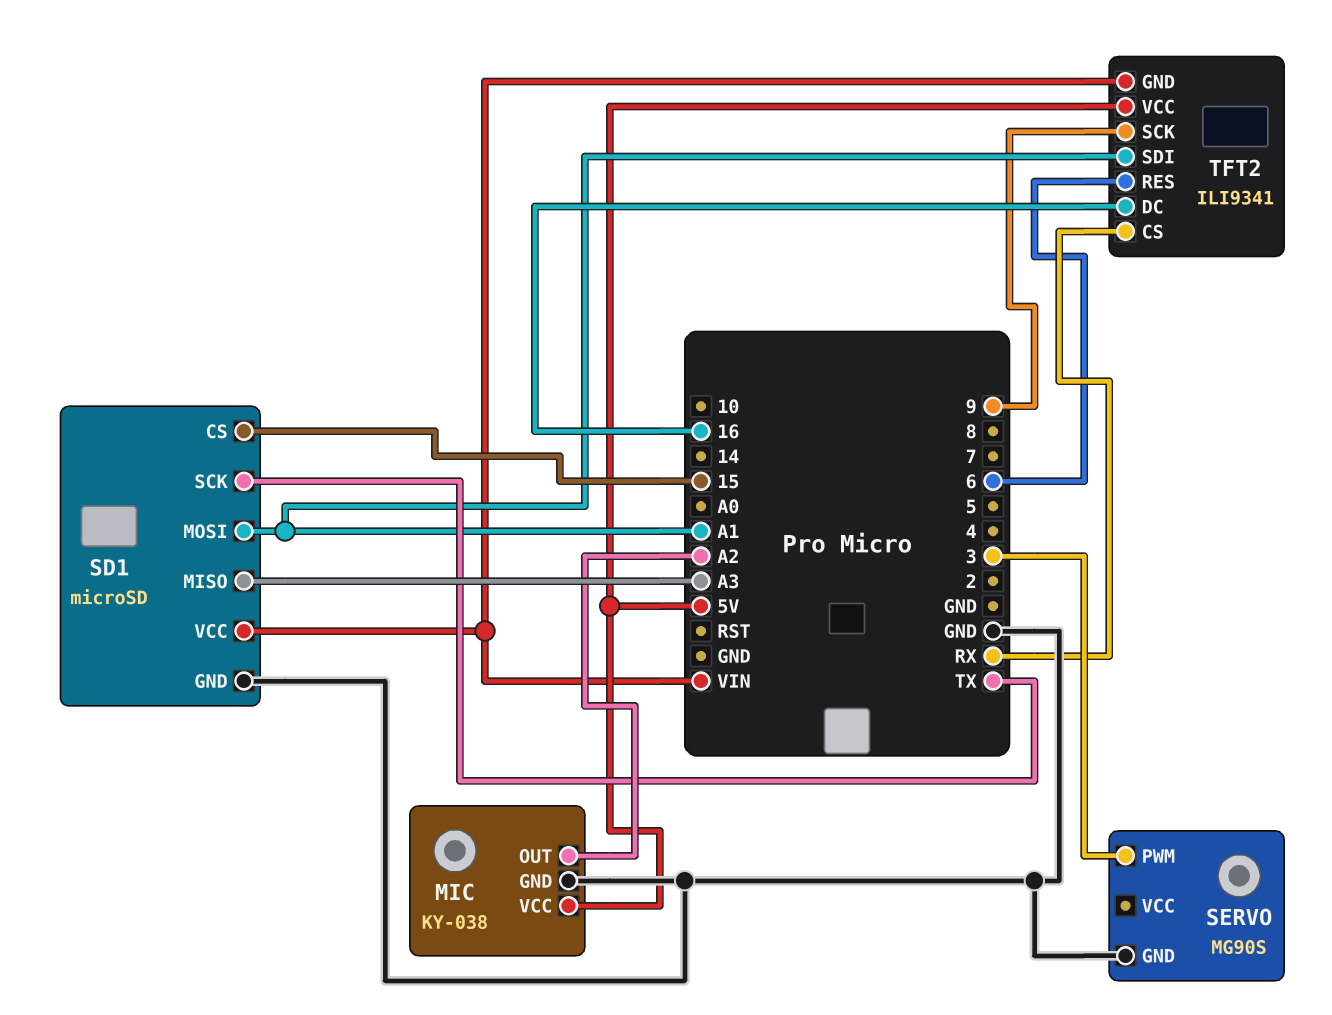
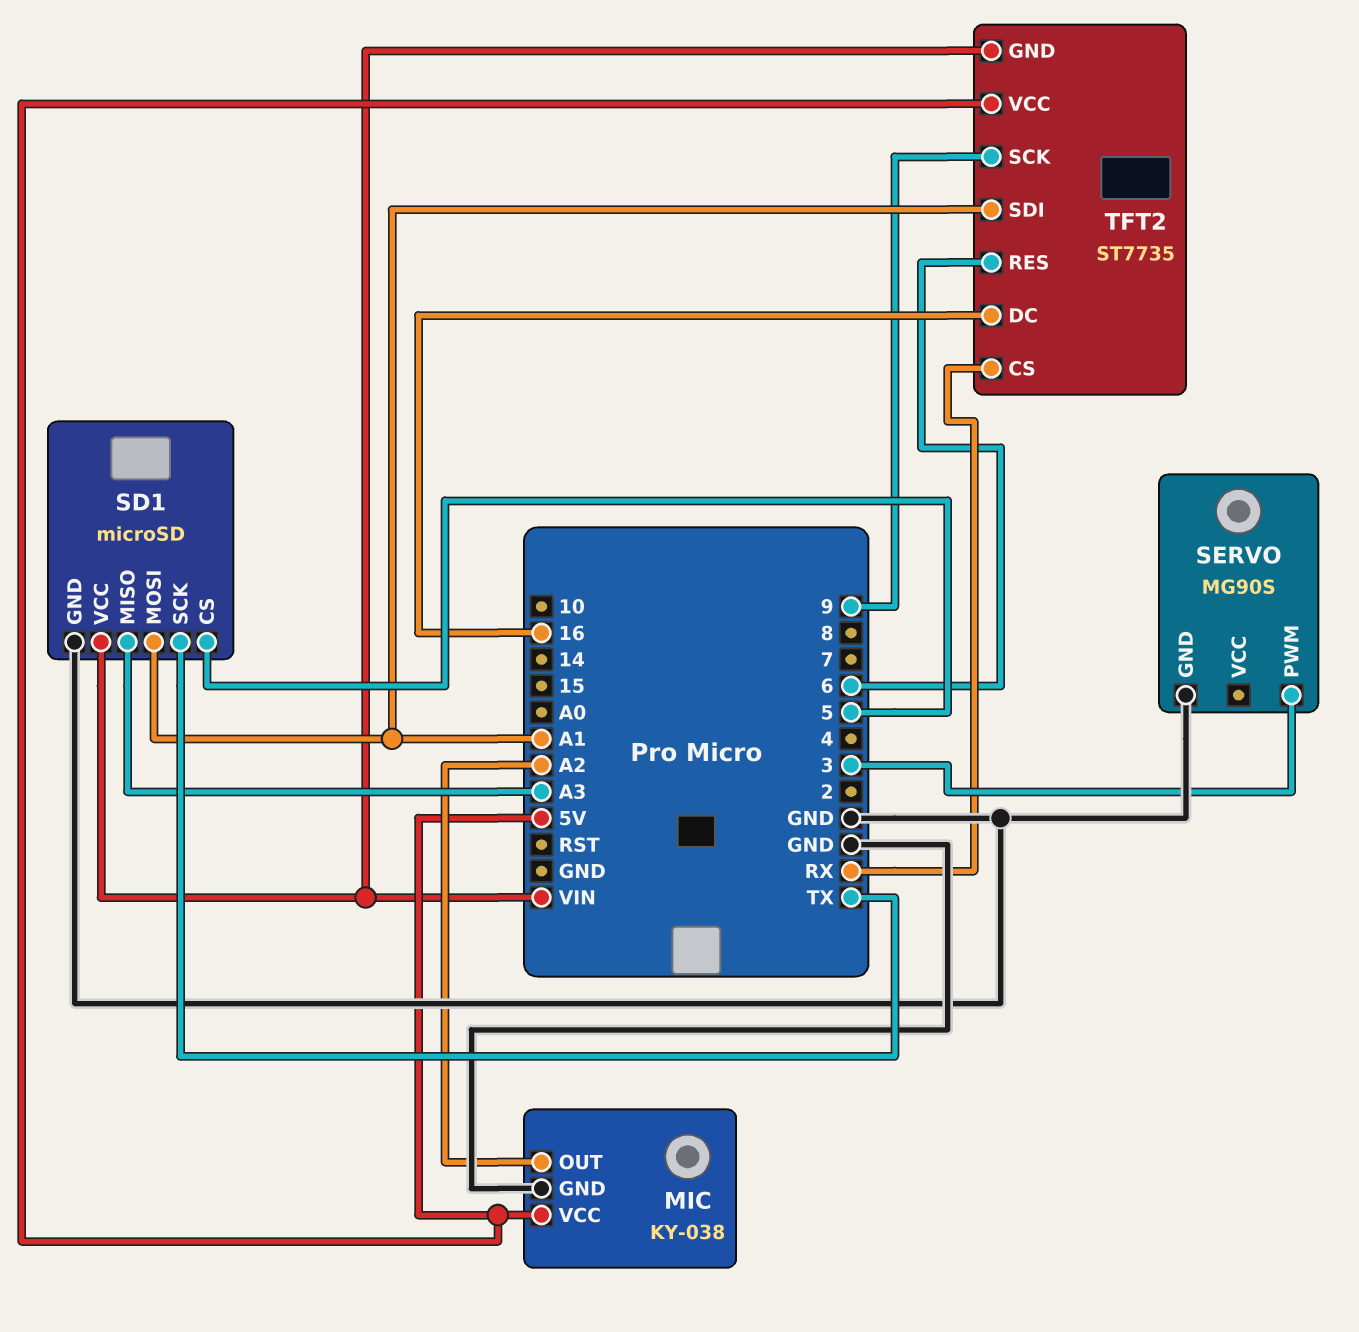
SD1 pin CS: 15 -> 5
TFT2: ILI9341 -> ST7735

